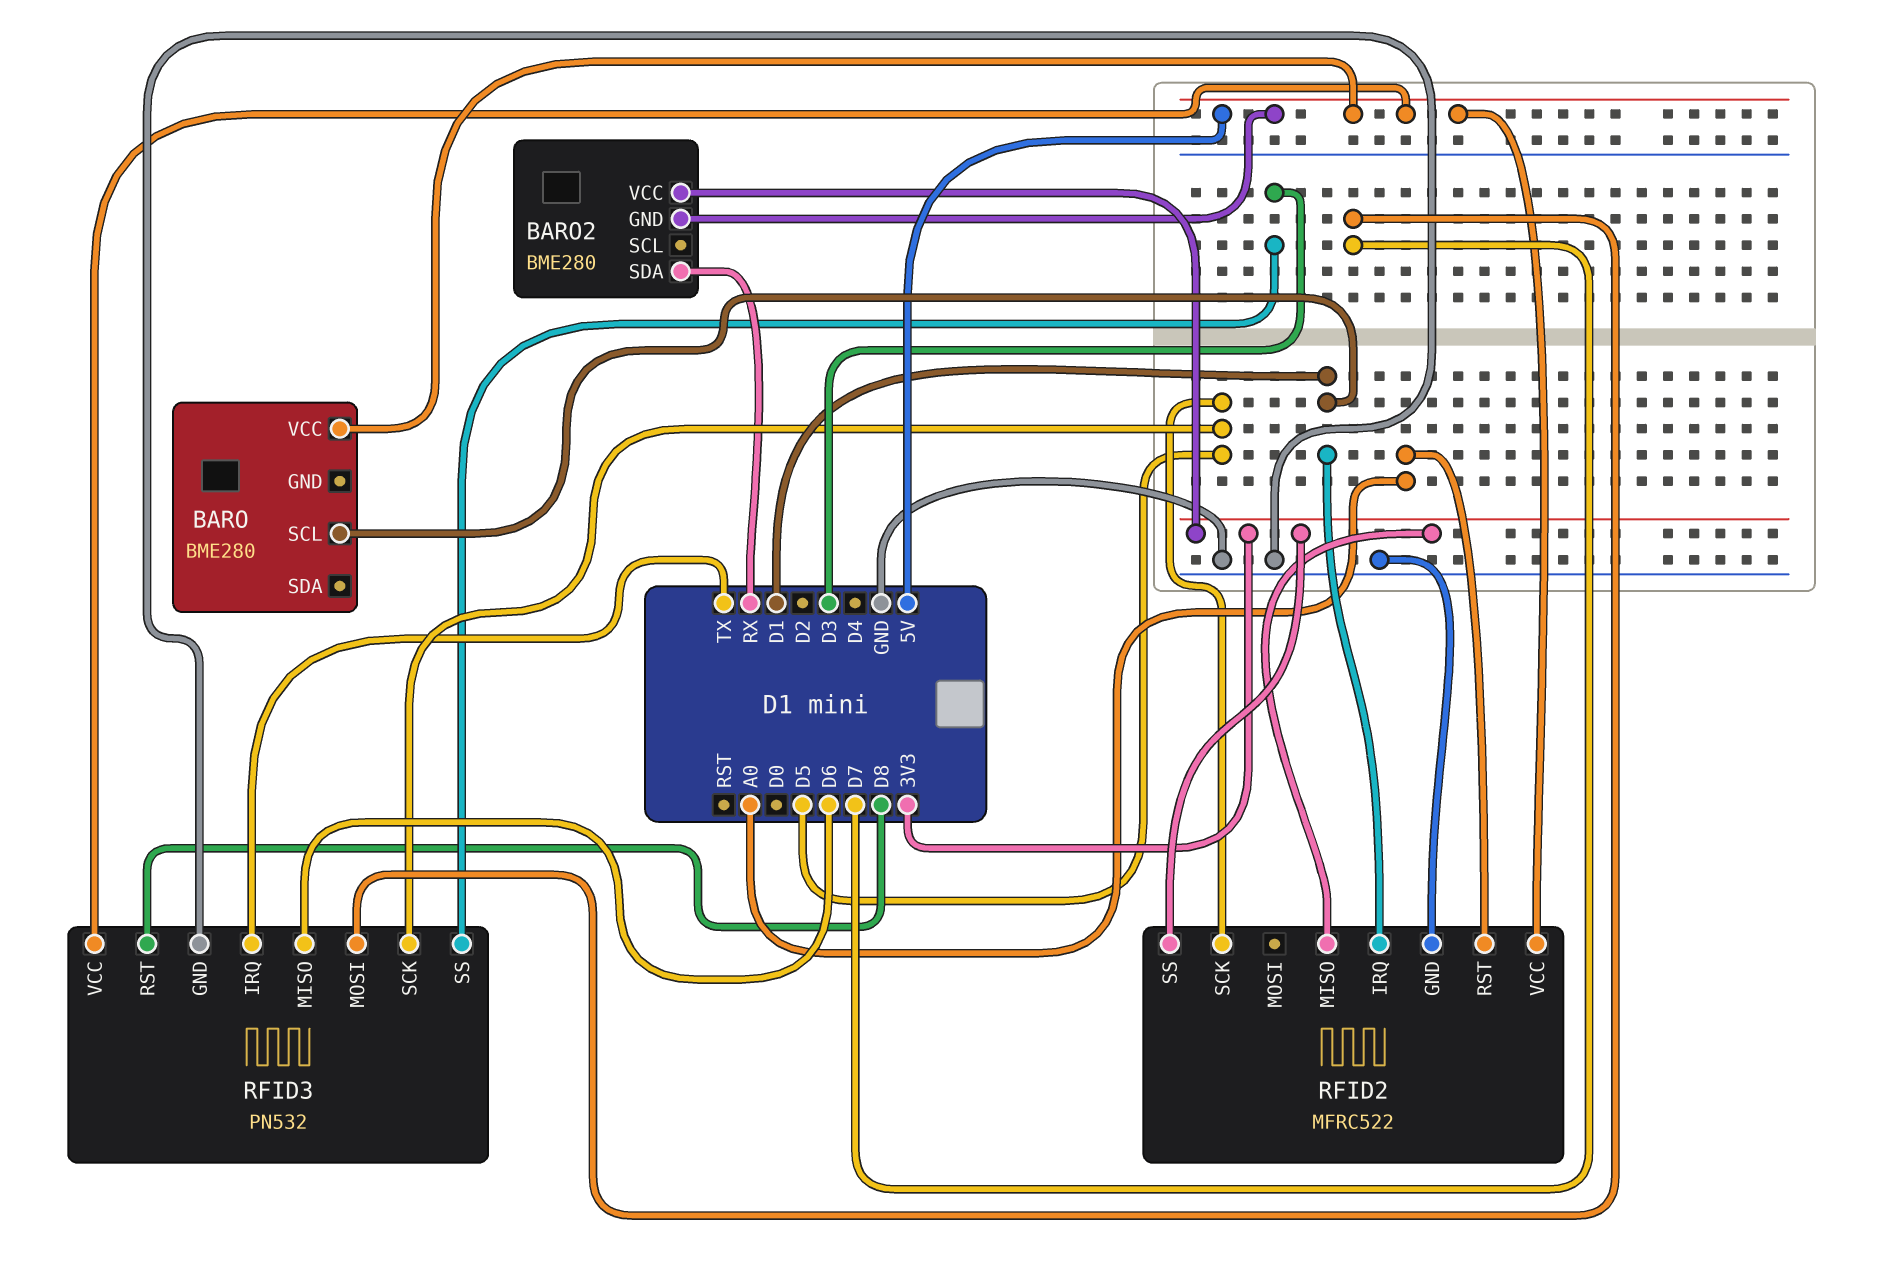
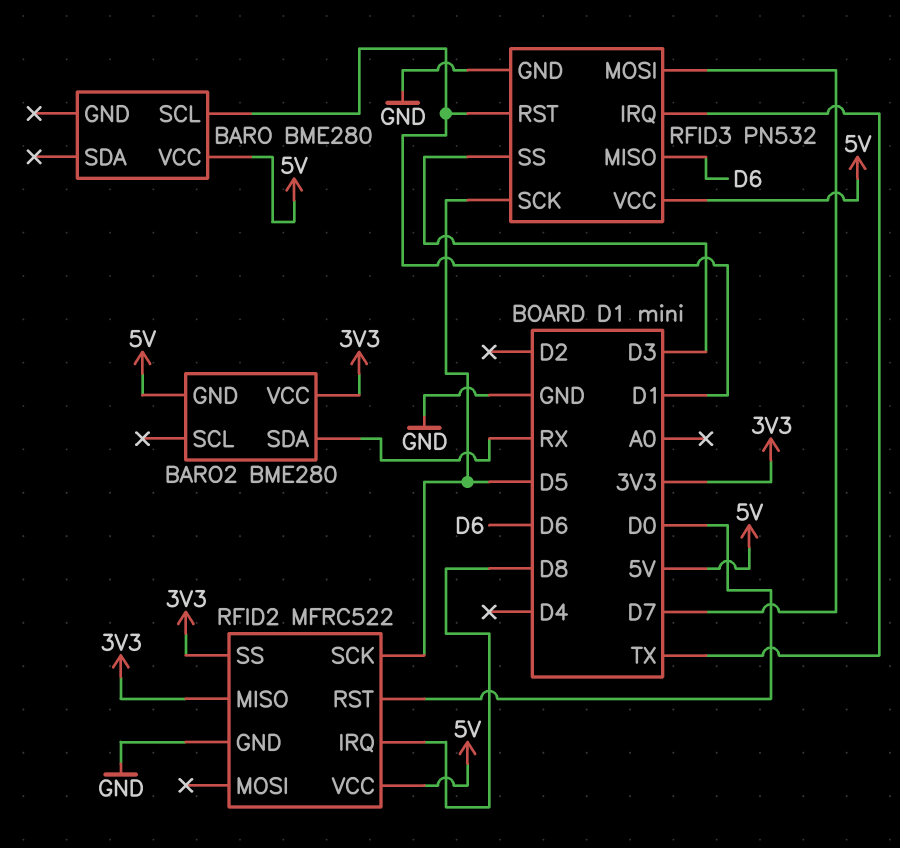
RFID2 pin IRQ: D1 -> D8
RFID2 pin RST: A0 -> D0
RFID3 pin RST: D8 -> D1

